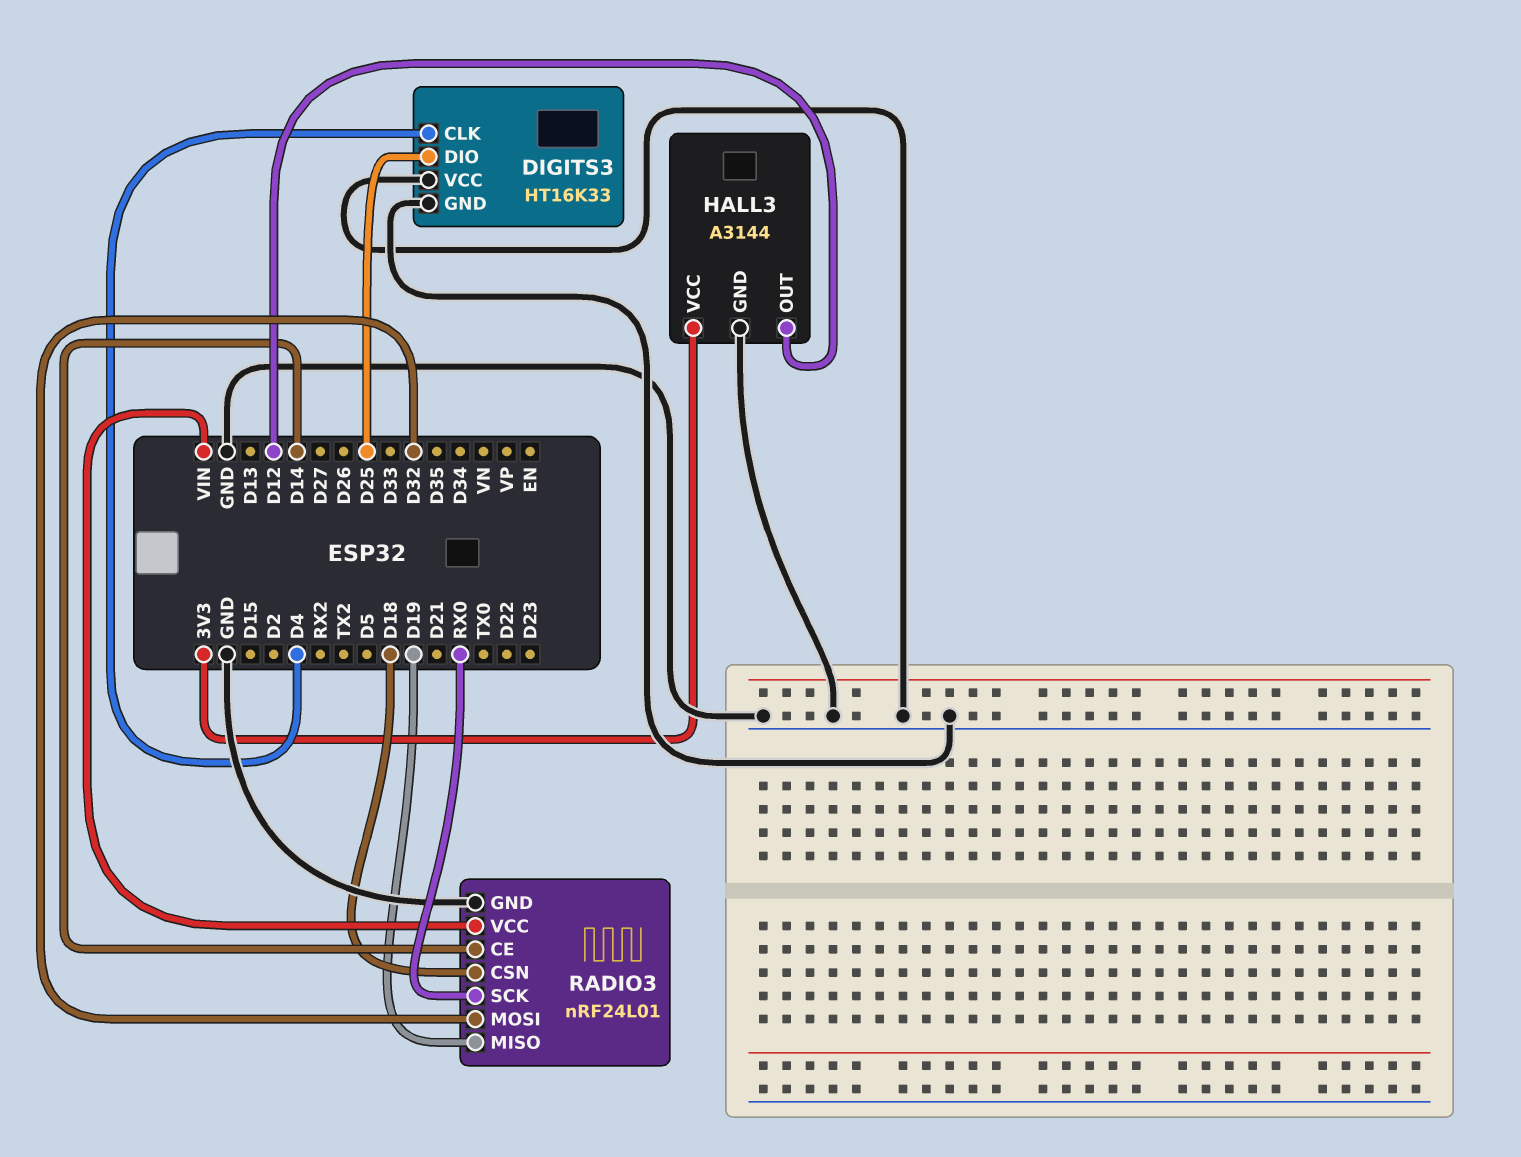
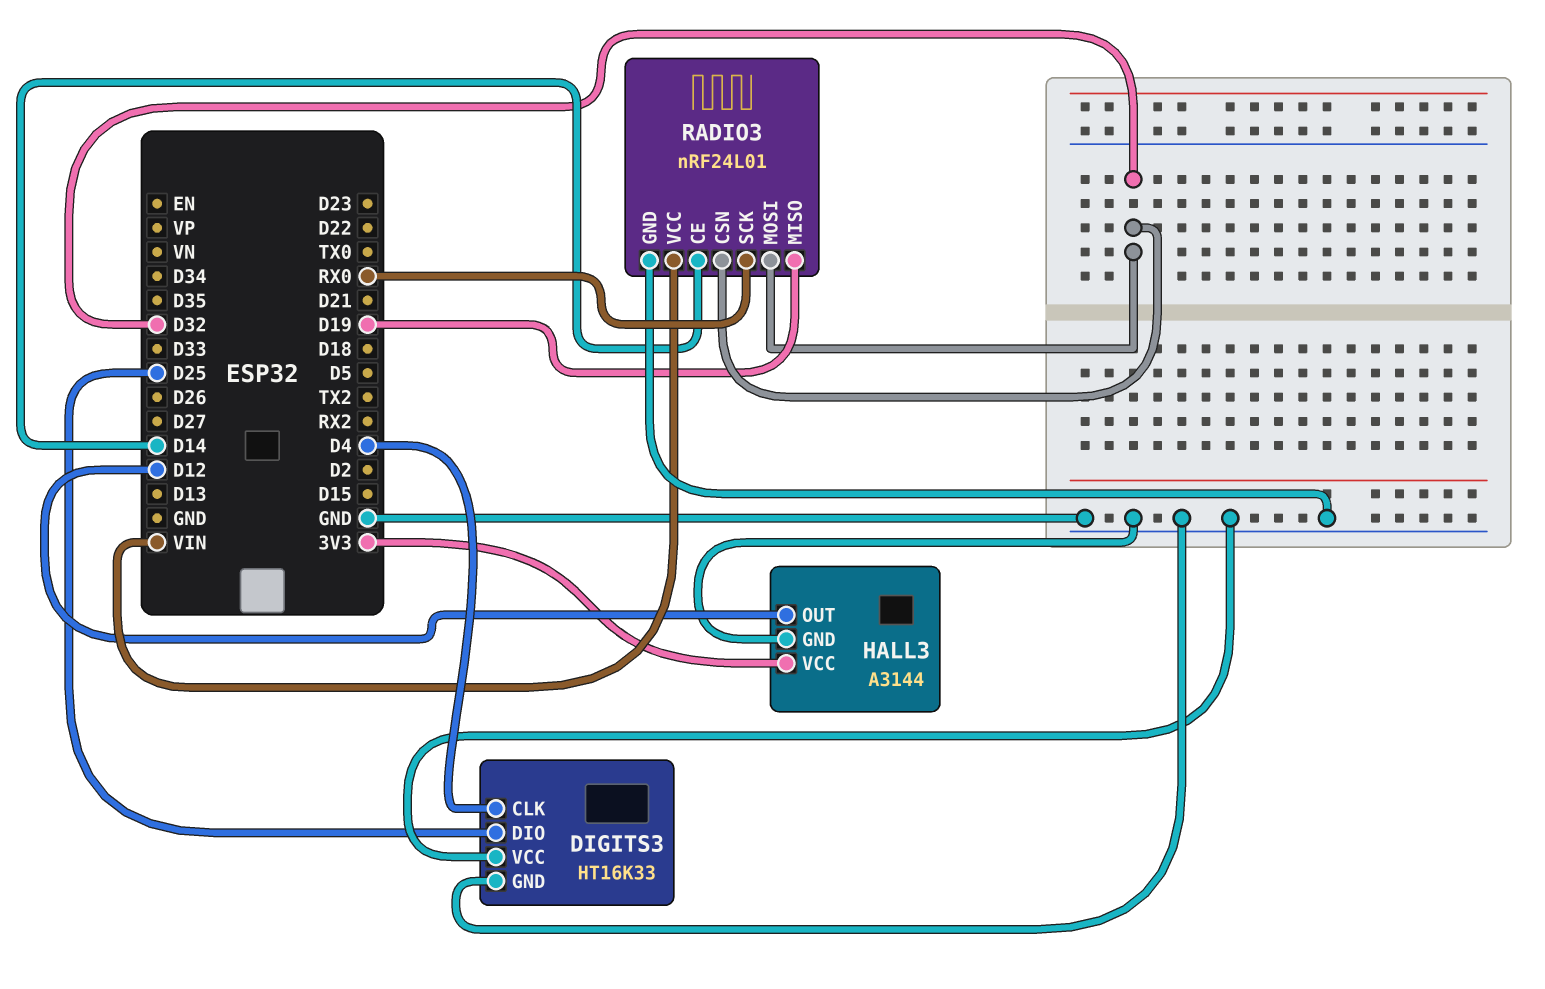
RADIO3 pin CSN: D18 -> D32

